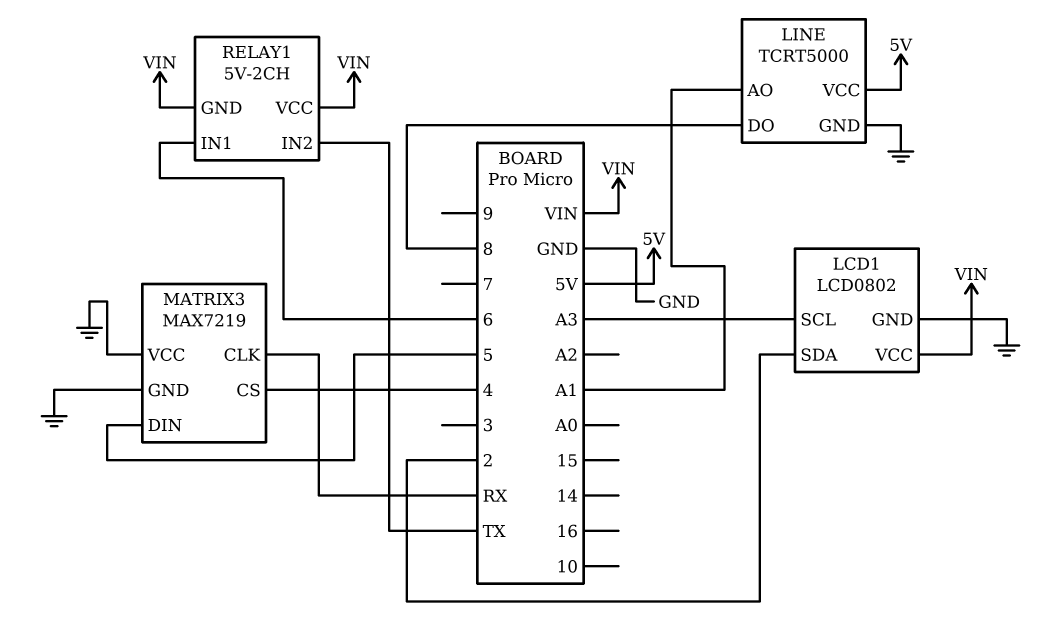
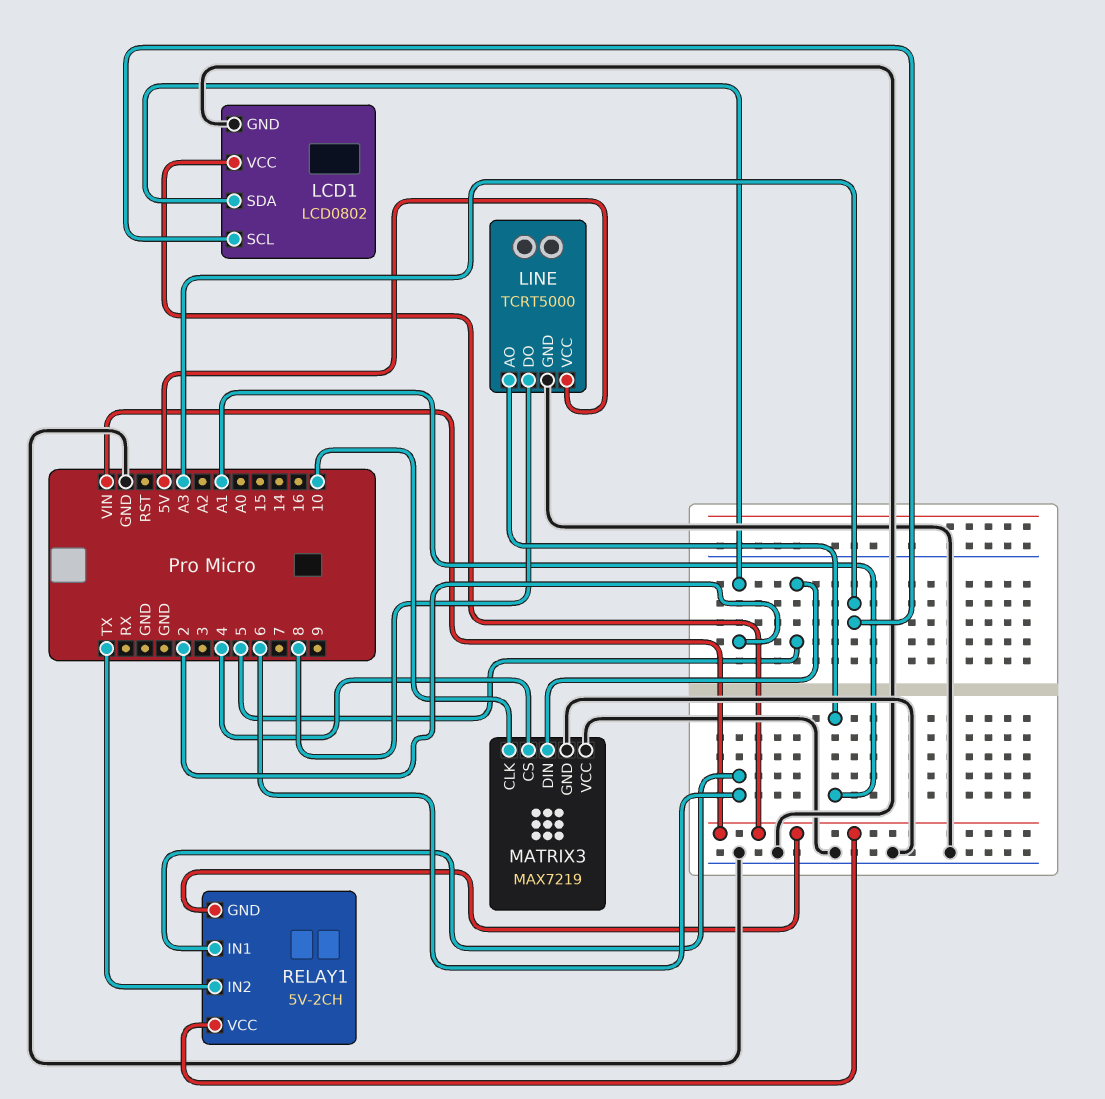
MATRIX3 pin CLK: RX -> 10

